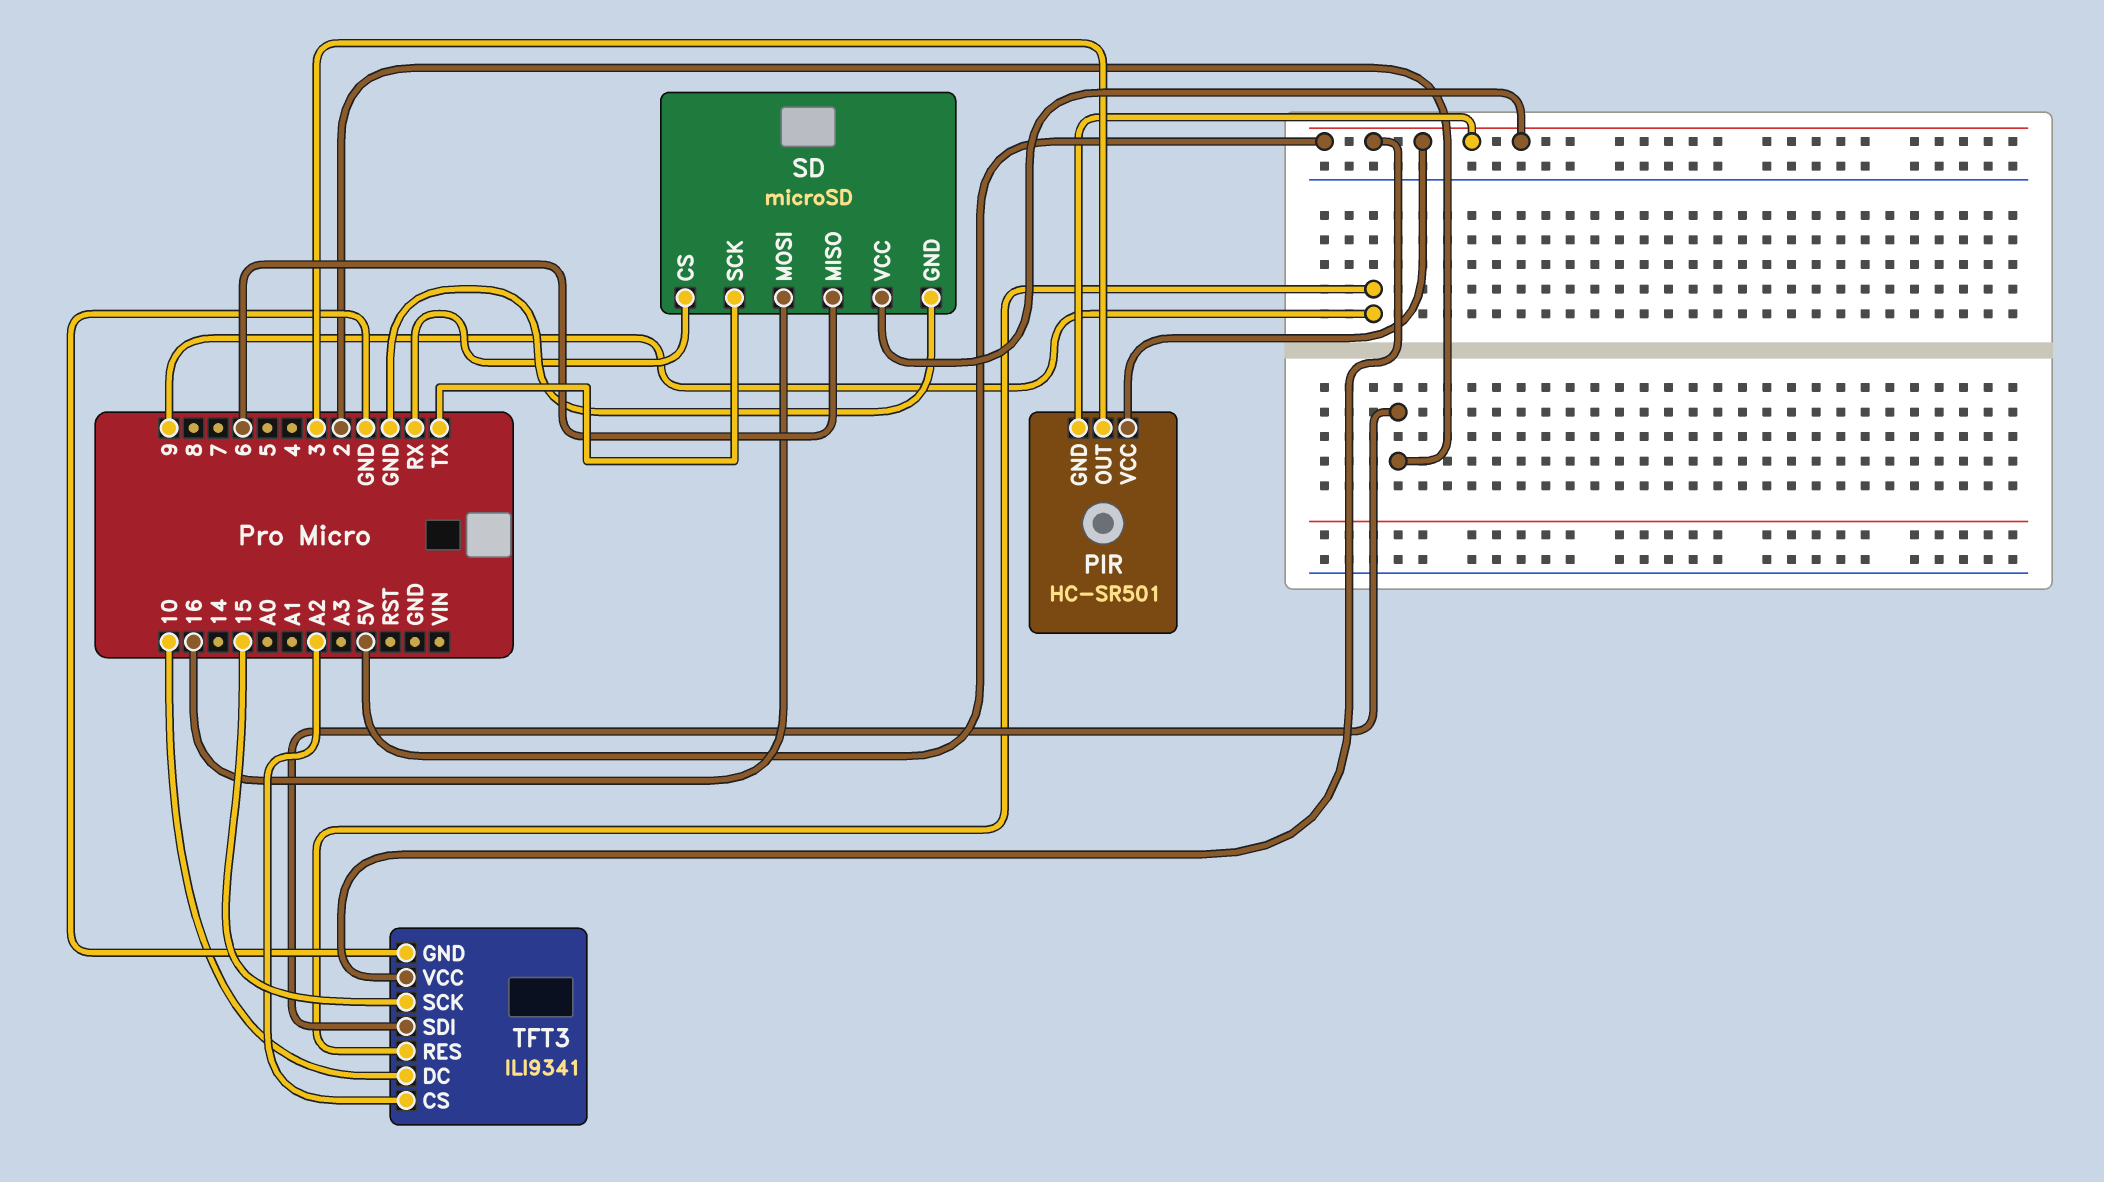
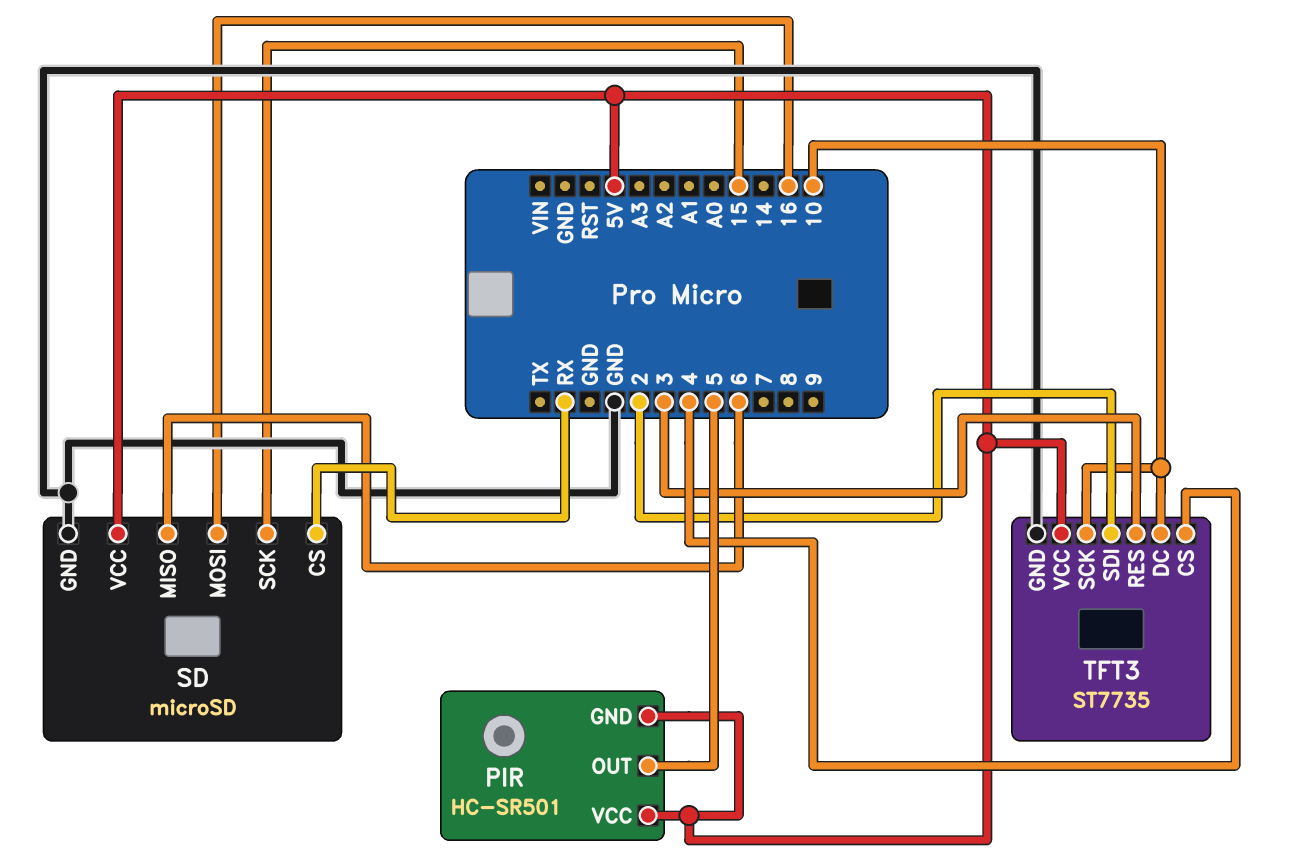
PIR pin OUT: 3 -> 5
SD pin SCK: TX -> 15
TFT3: ILI9341 -> ST7735
TFT3 pin CS: A2 -> 4
TFT3 pin RES: 9 -> 3
TFT3 pin SCK: 15 -> 10

